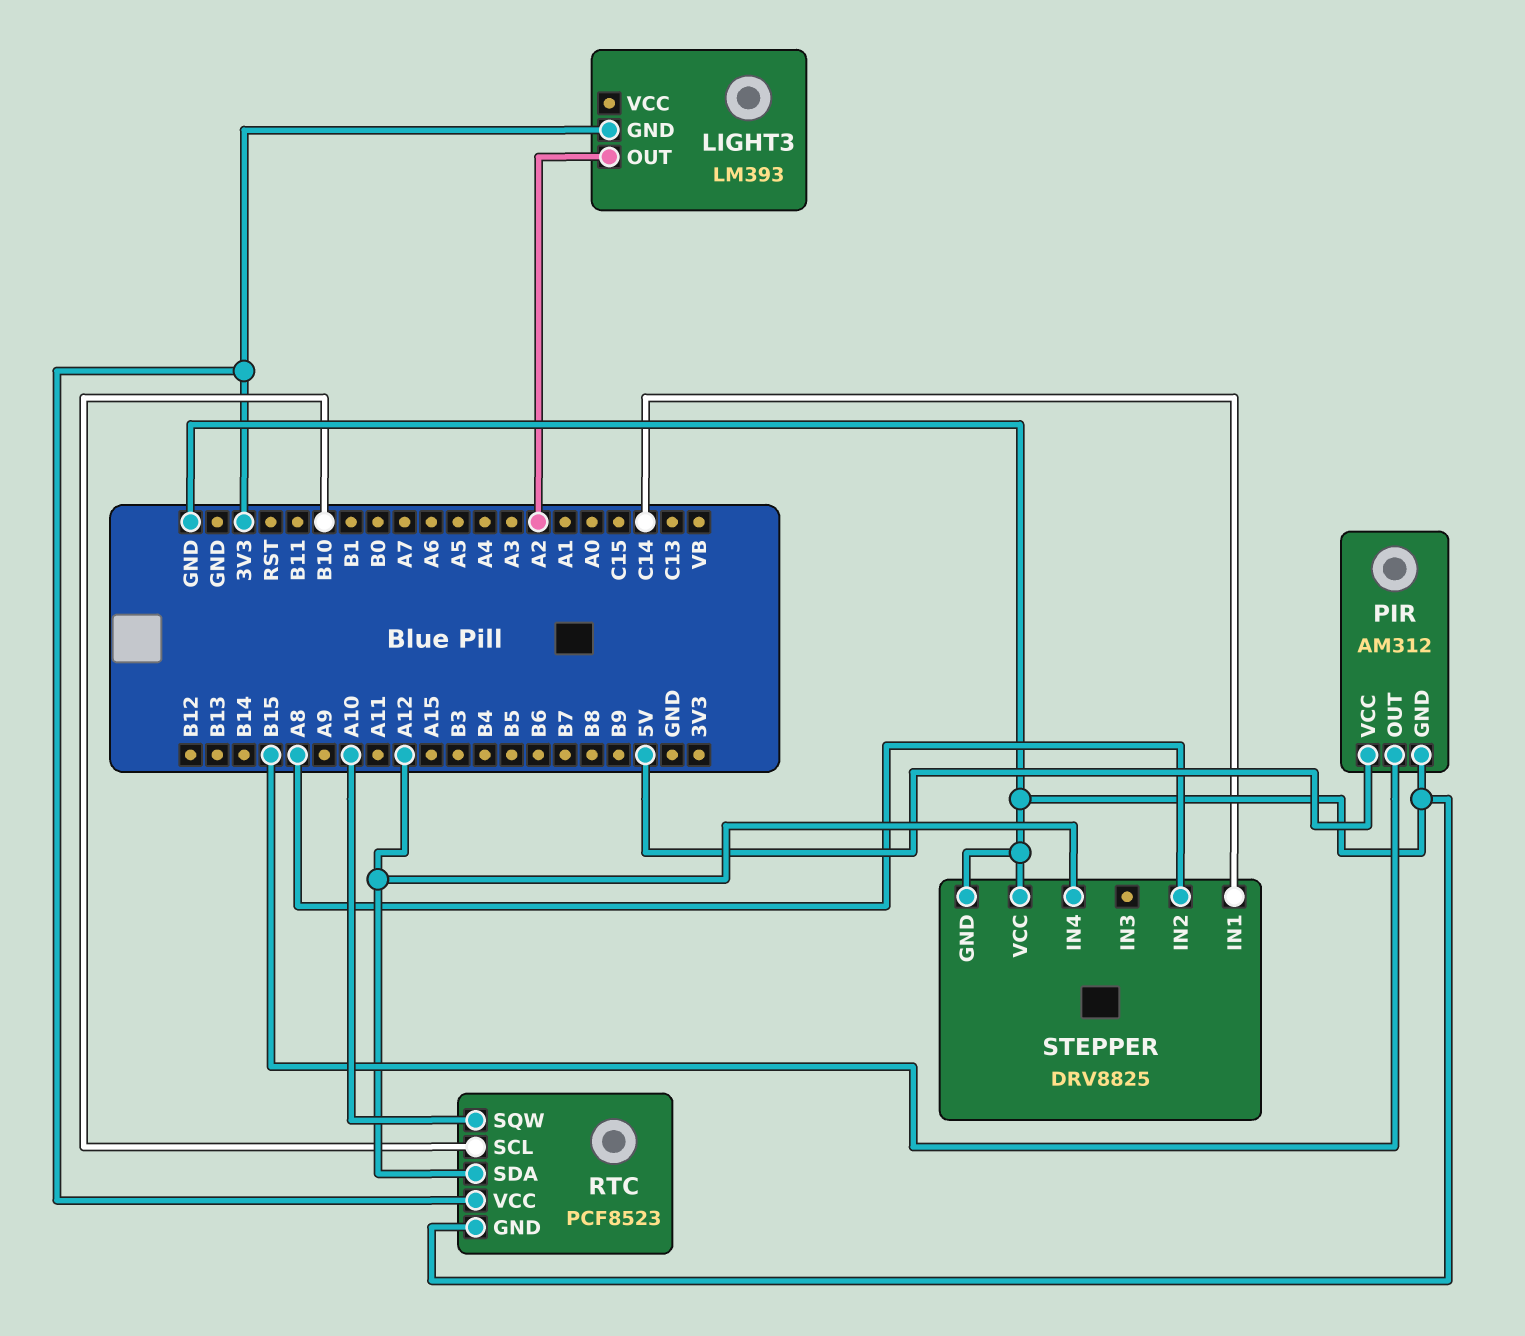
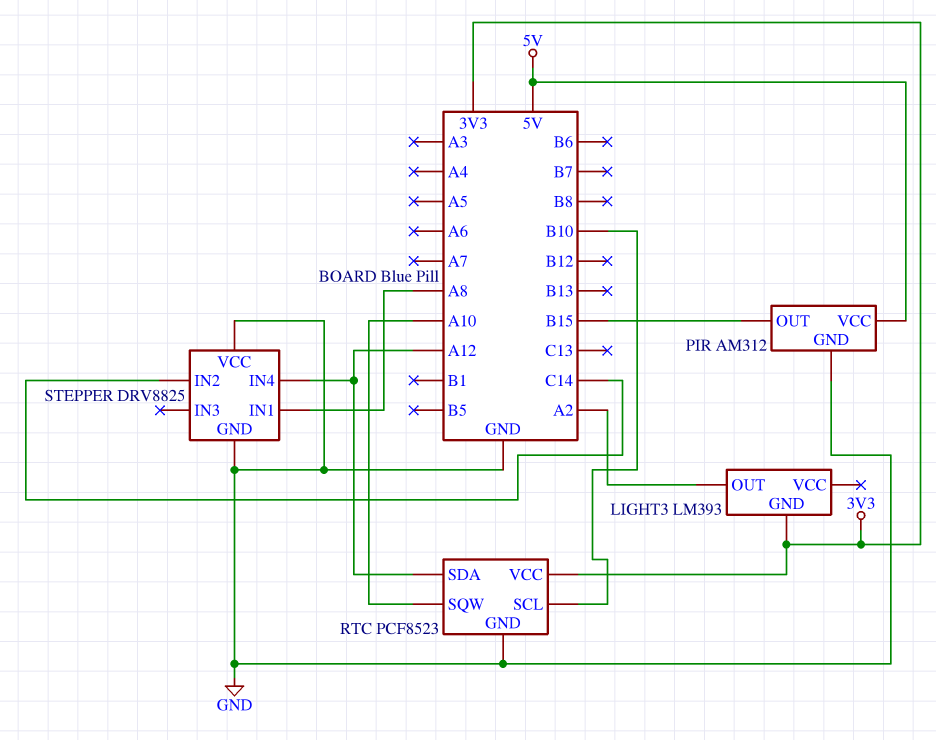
STEPPER pin IN1: C14 -> A8
STEPPER pin IN2: A8 -> C14

